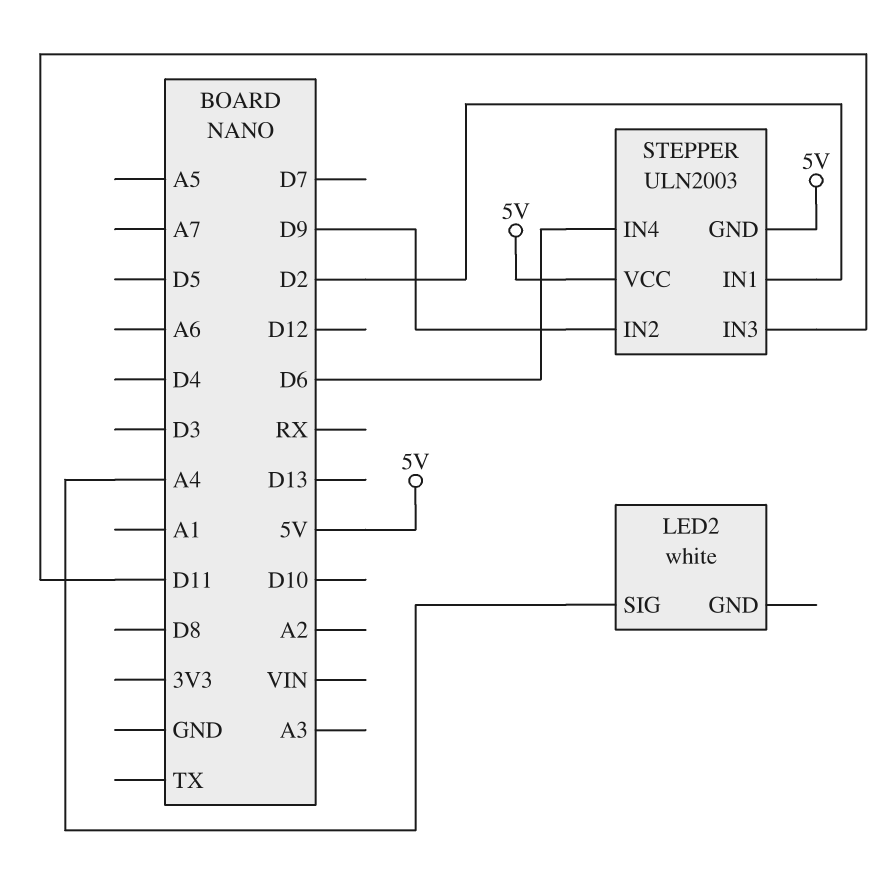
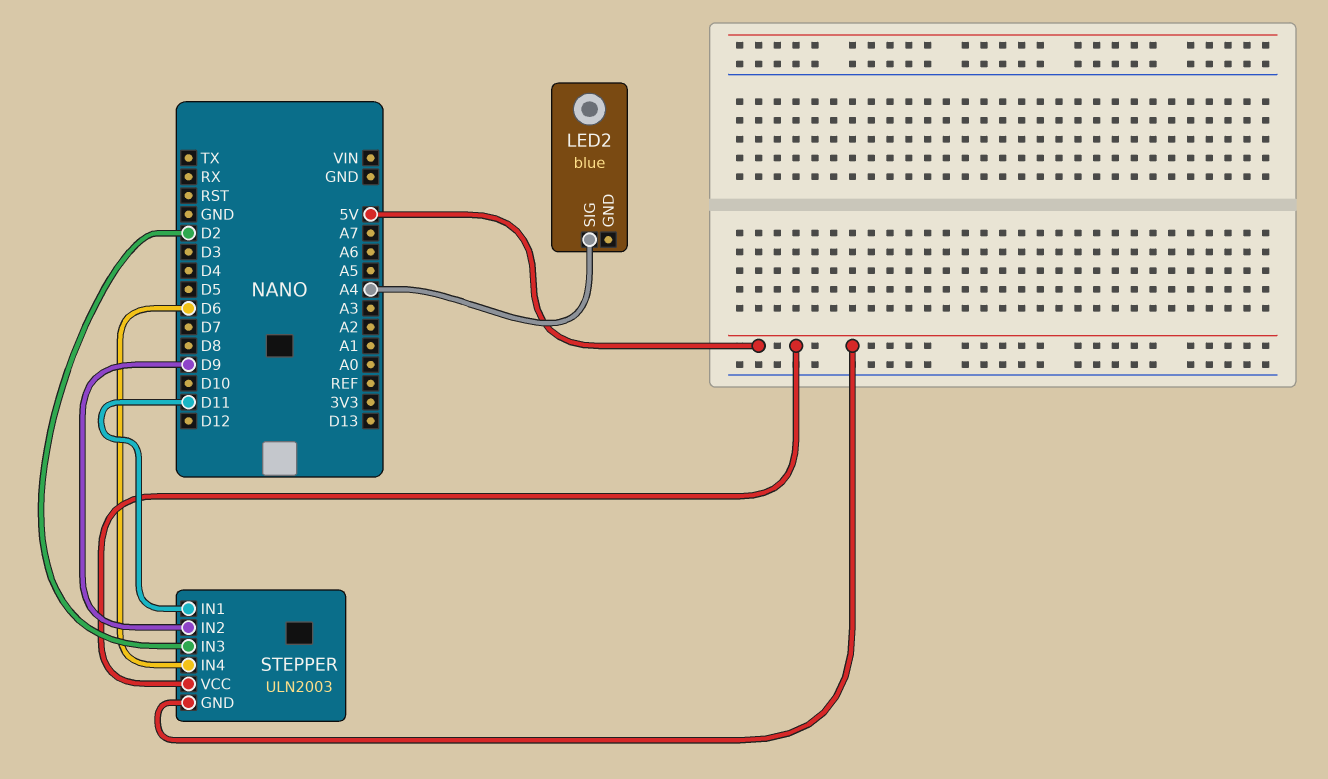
LED2: white -> blue
STEPPER pin IN1: D2 -> D11
STEPPER pin IN3: D11 -> D2

